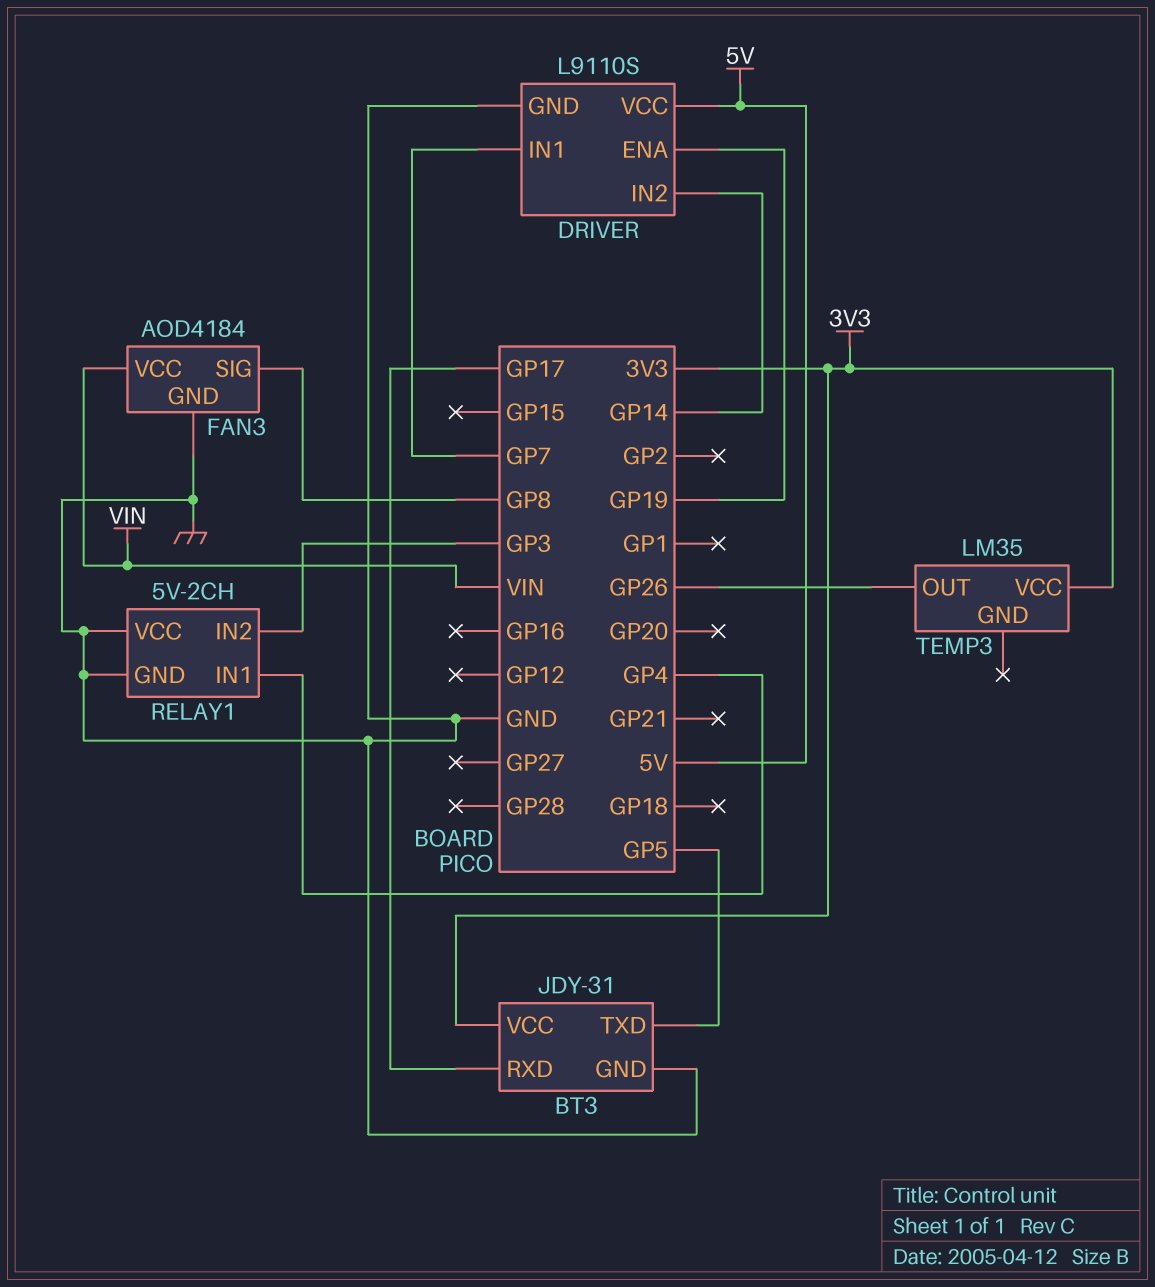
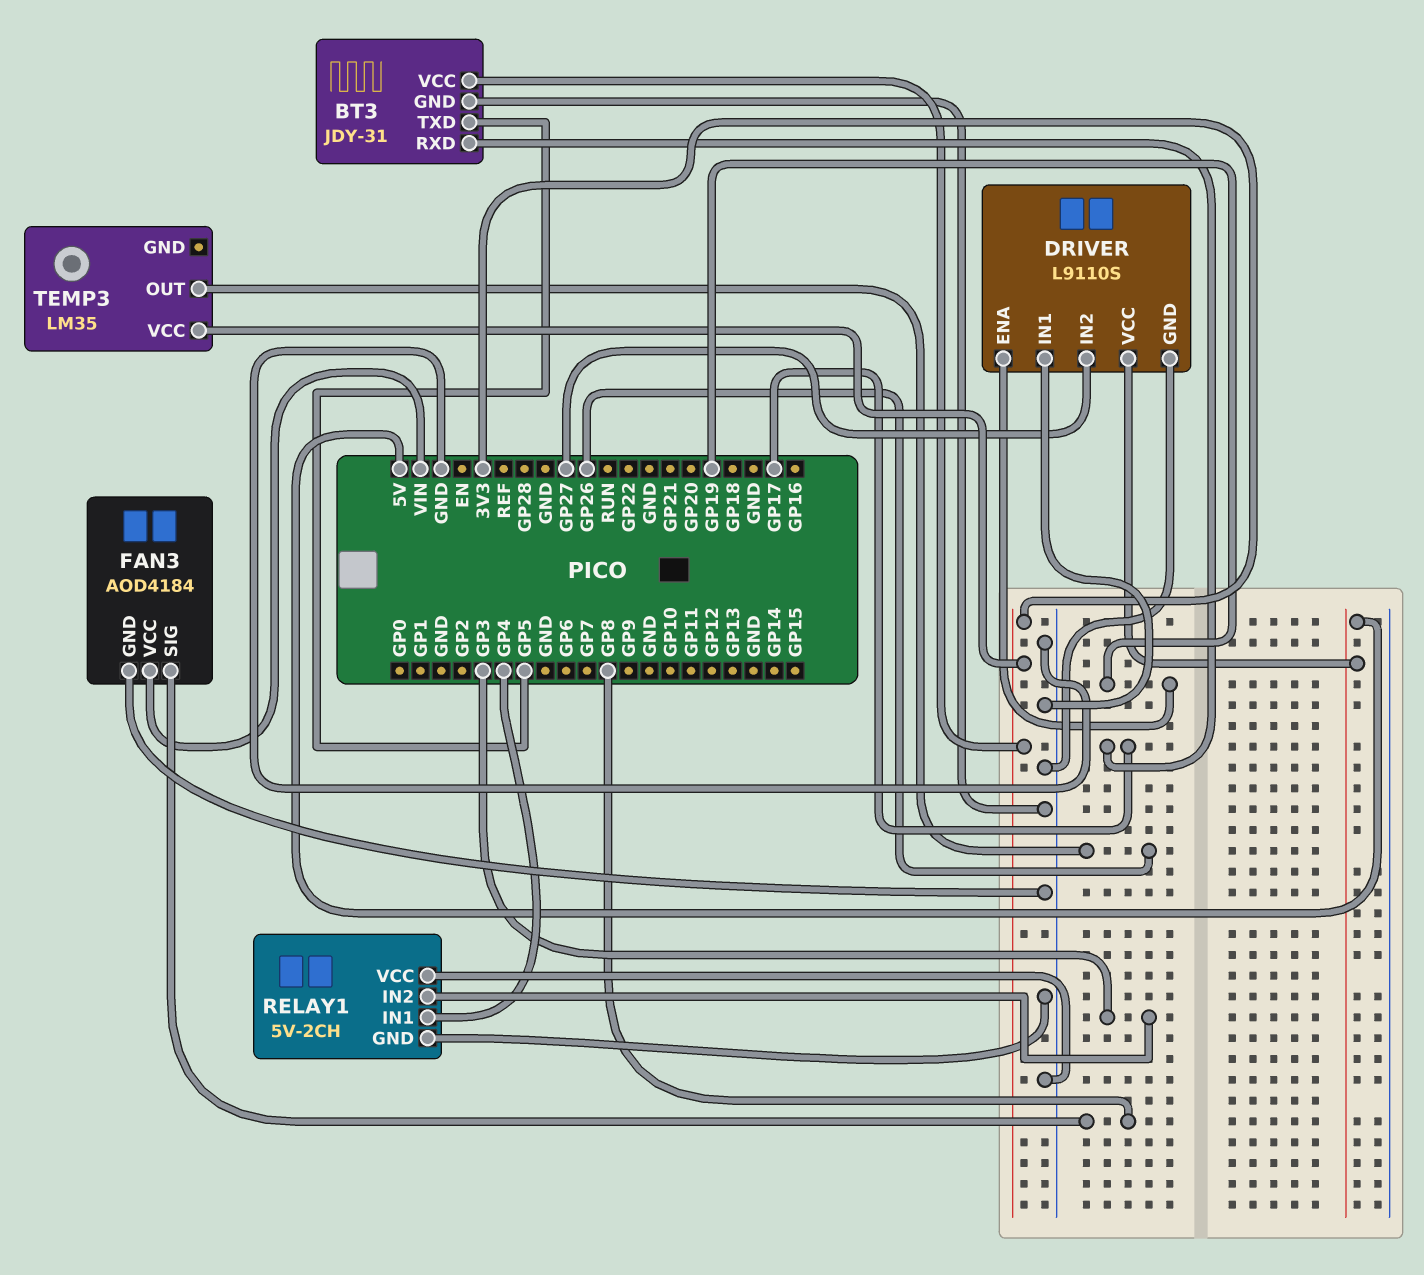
DRIVER pin IN1: GP7 -> GND
DRIVER pin IN2: GP14 -> GP27

